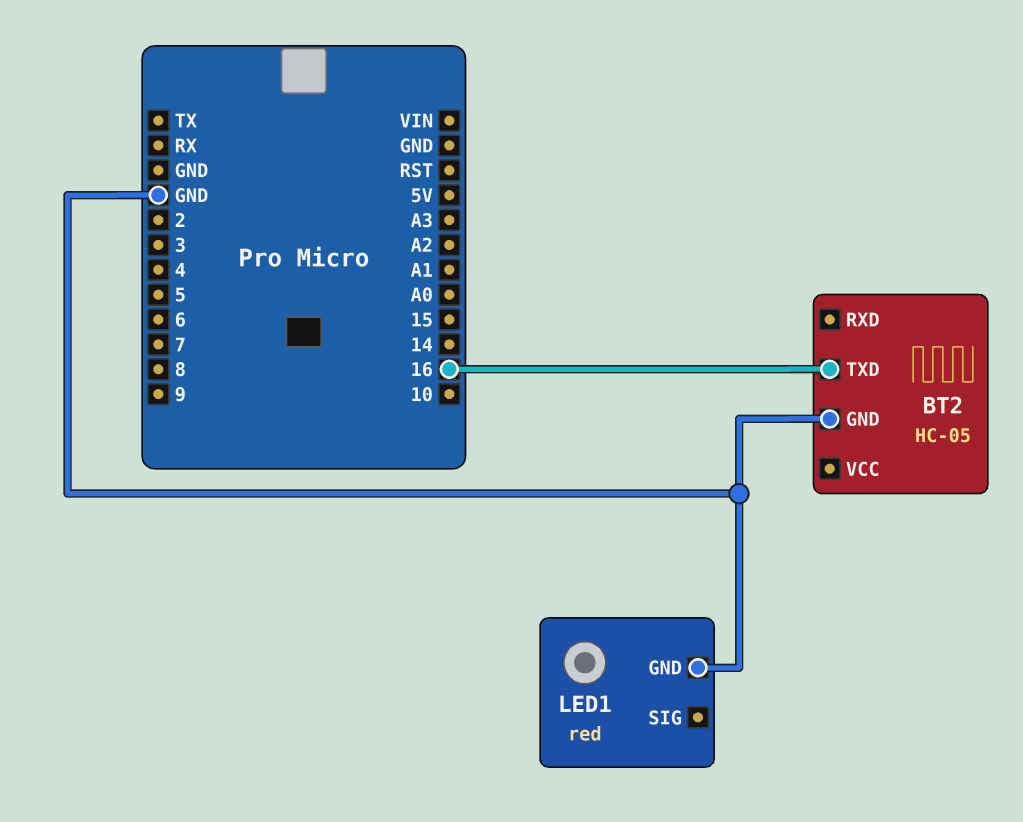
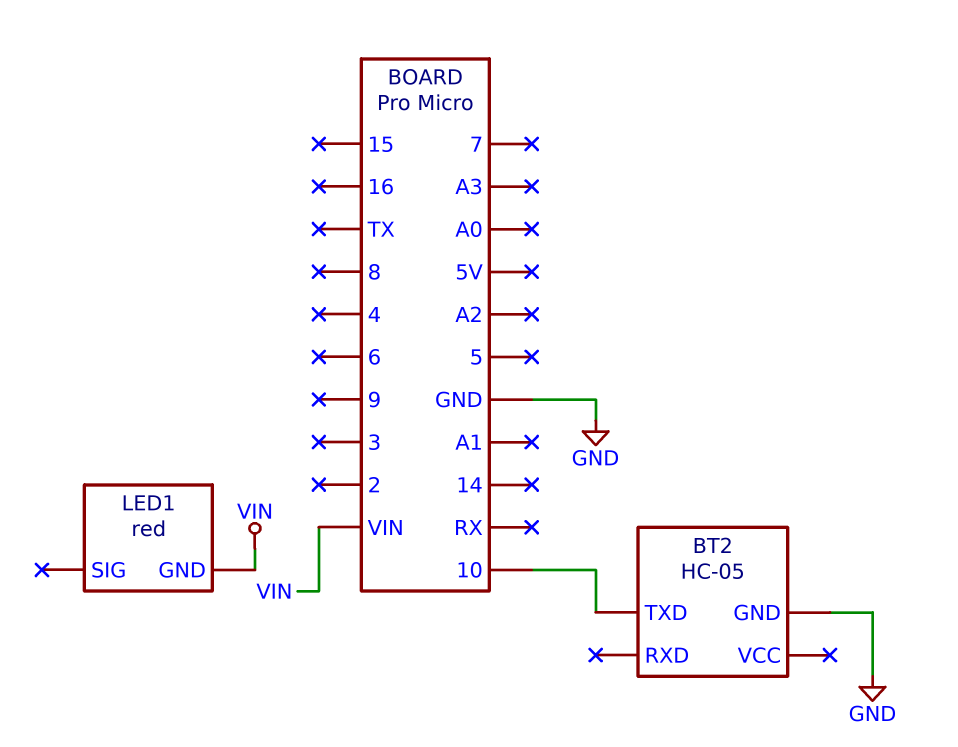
BT2 pin TXD: 16 -> 10
LED1 pin GND: GND -> VIN

